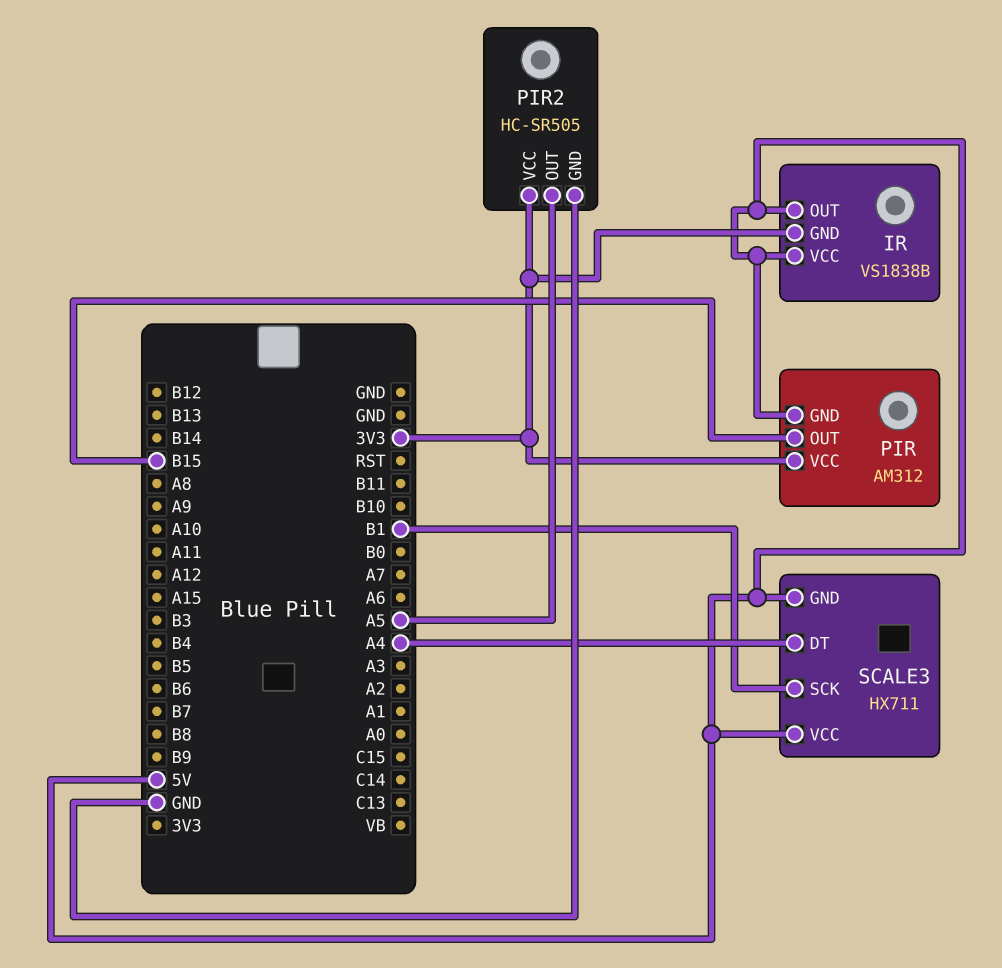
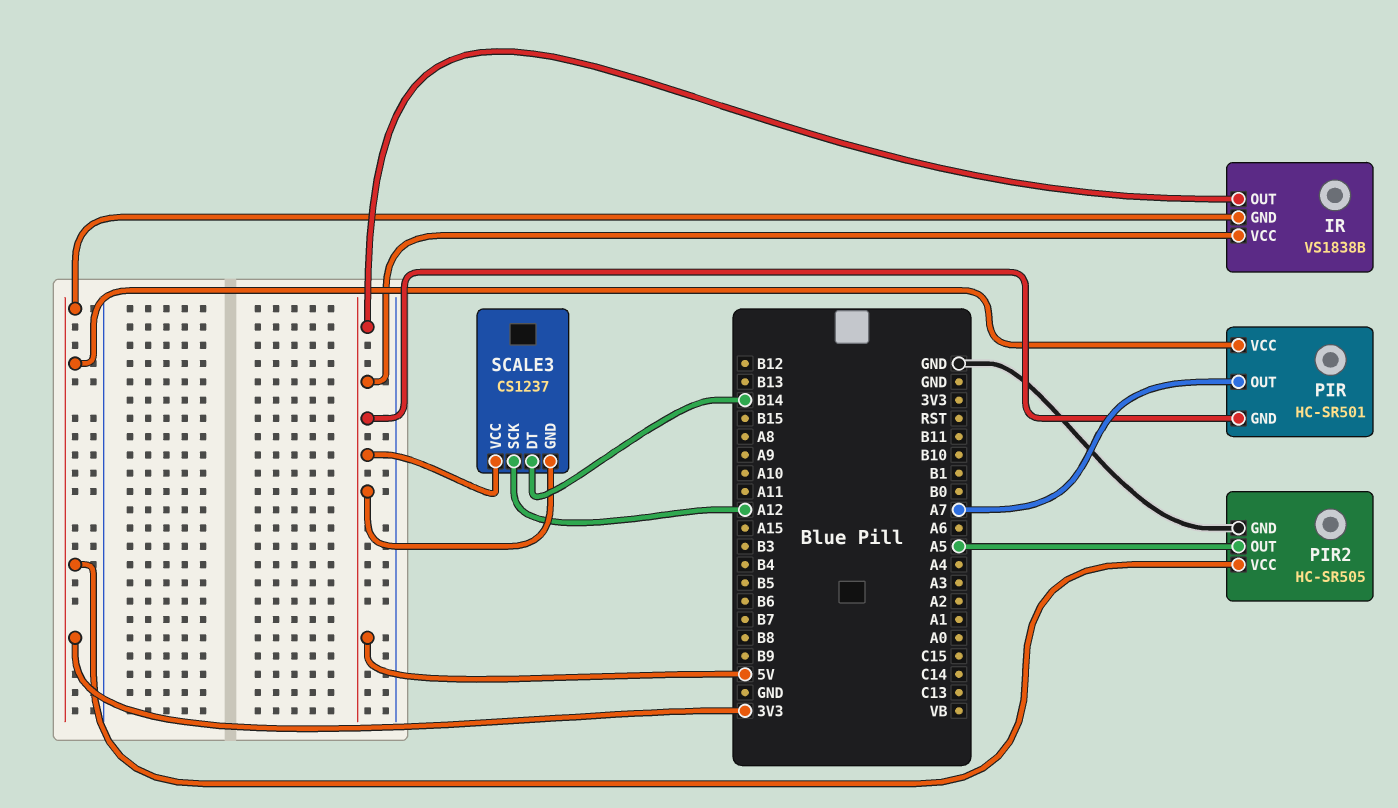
PIR: AM312 -> HC-SR501
PIR pin OUT: B15 -> A7
SCALE3: HX711 -> CS1237
SCALE3 pin DT: A4 -> B14
SCALE3 pin SCK: B1 -> A12

